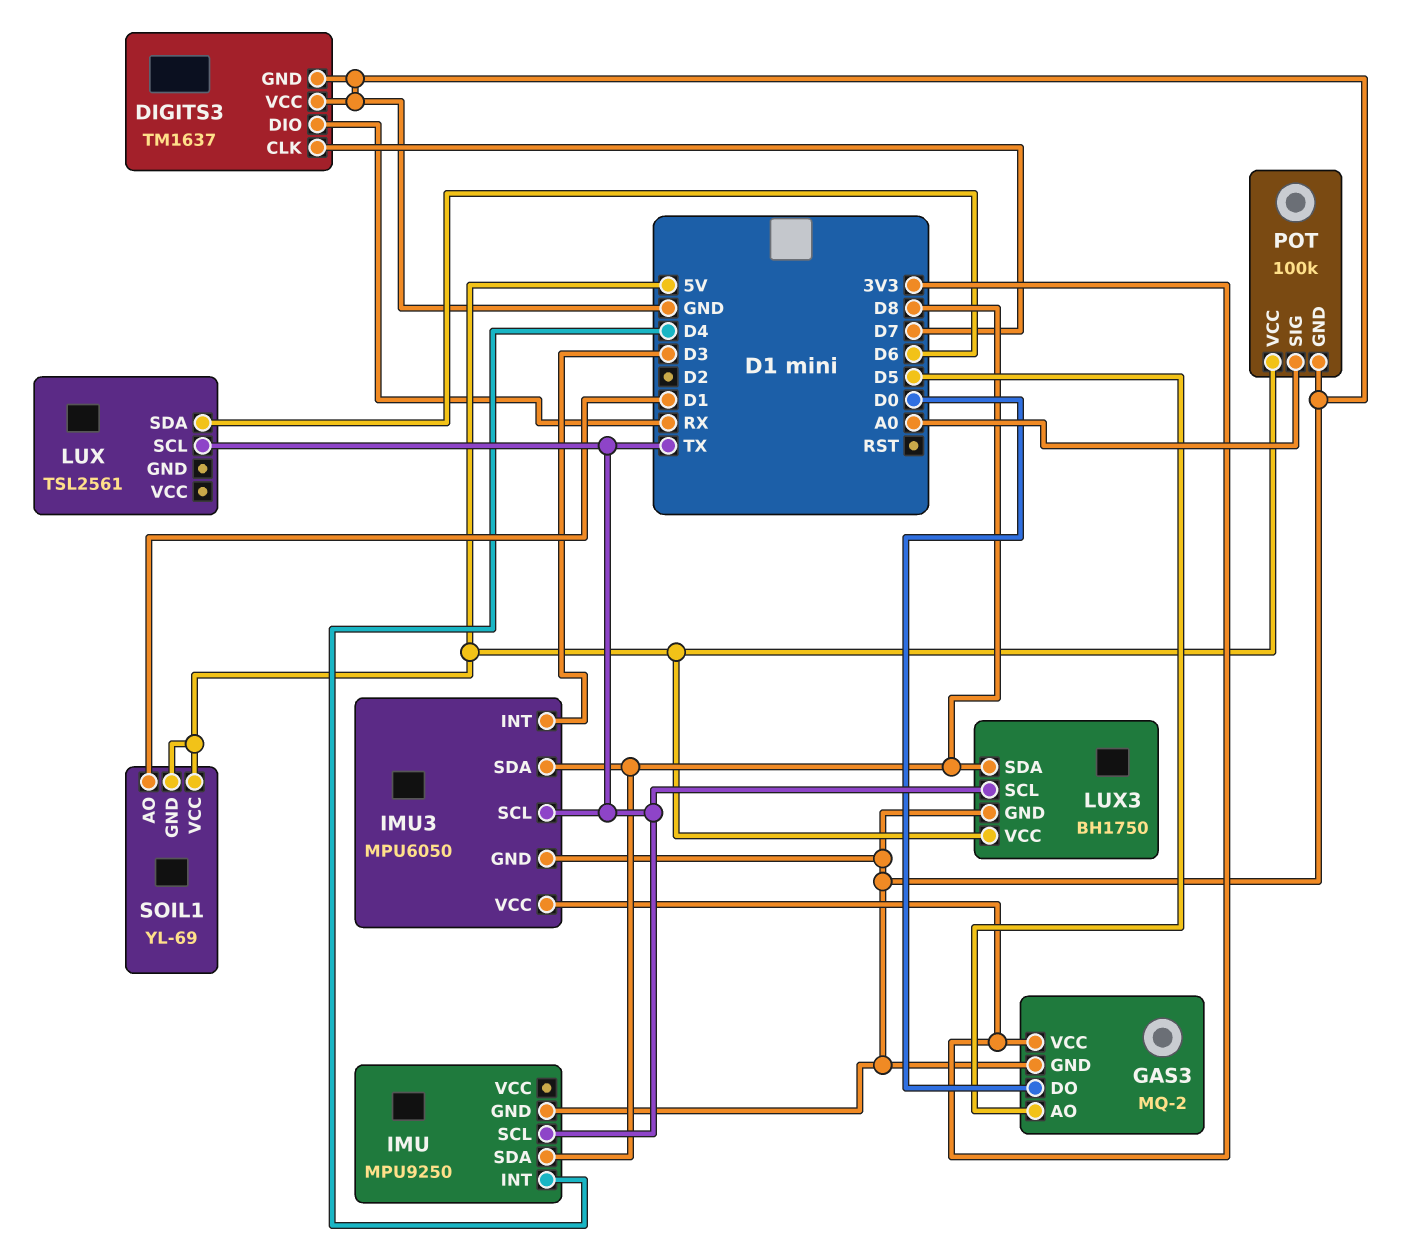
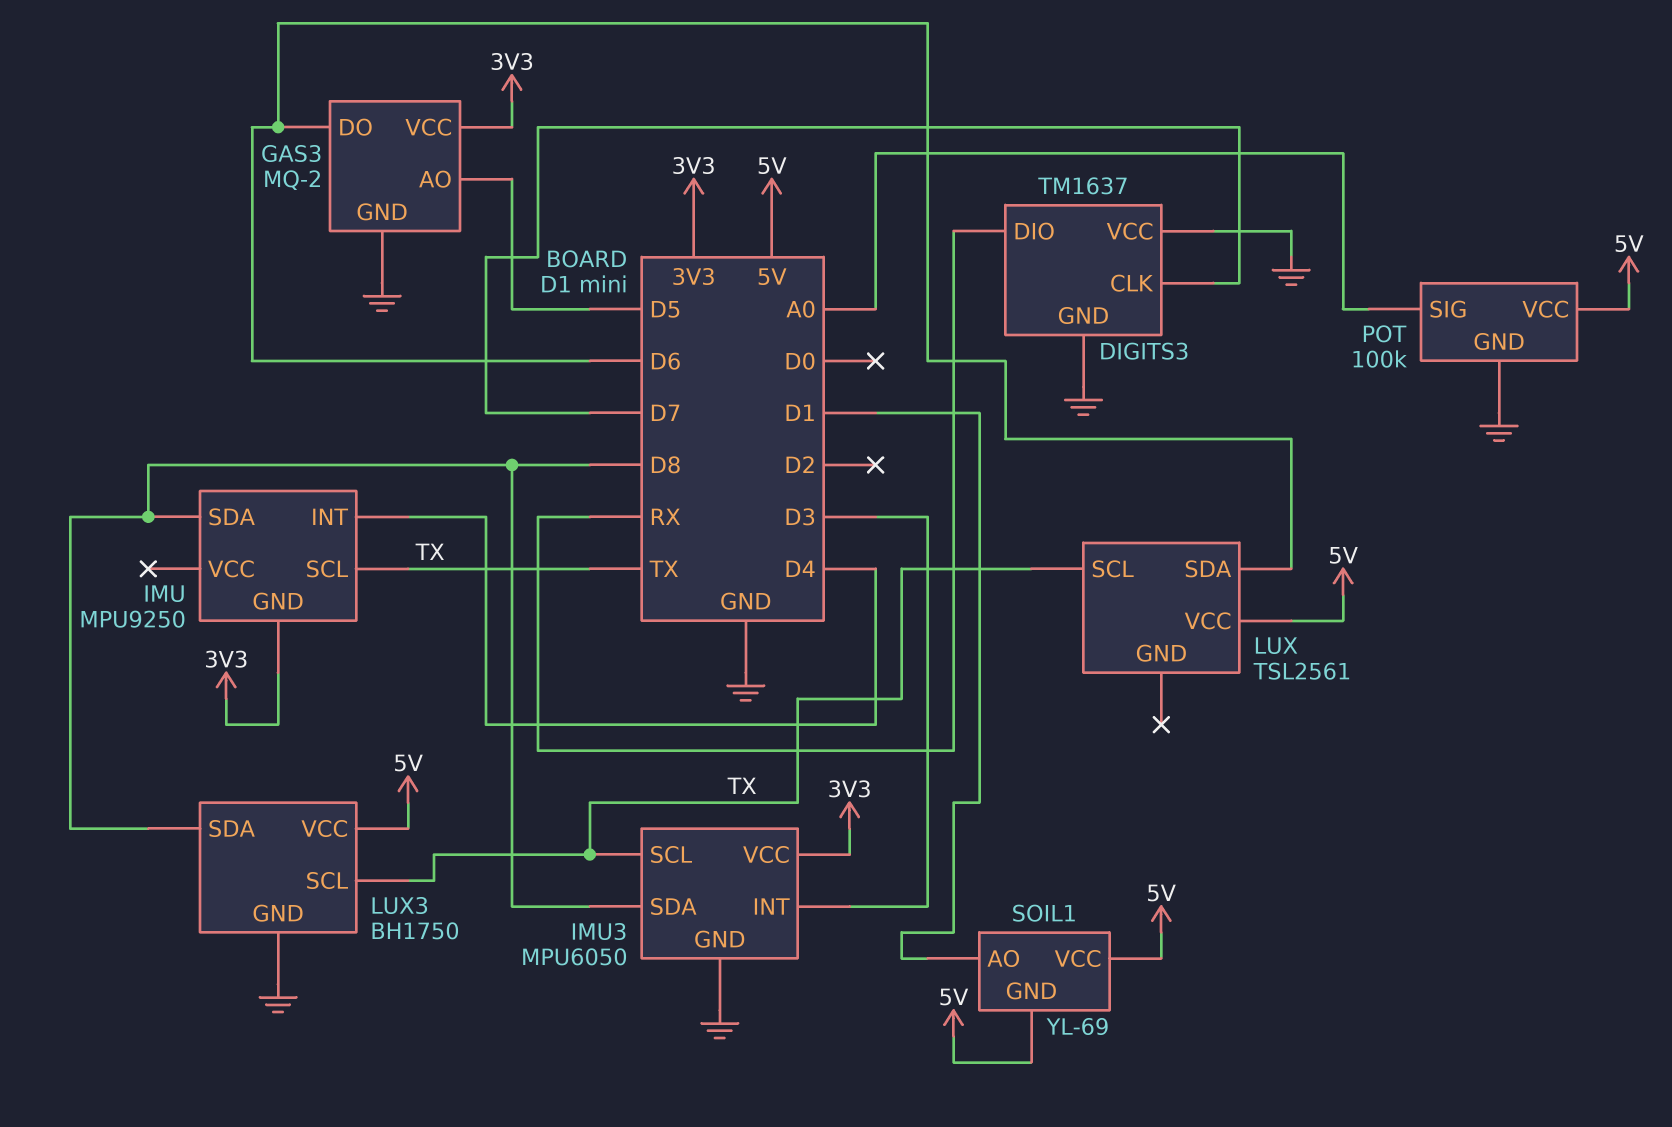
GAS3 pin DO: D0 -> D6
IMU pin GND: GND -> 3V3
LUX pin VCC: none -> 5V

